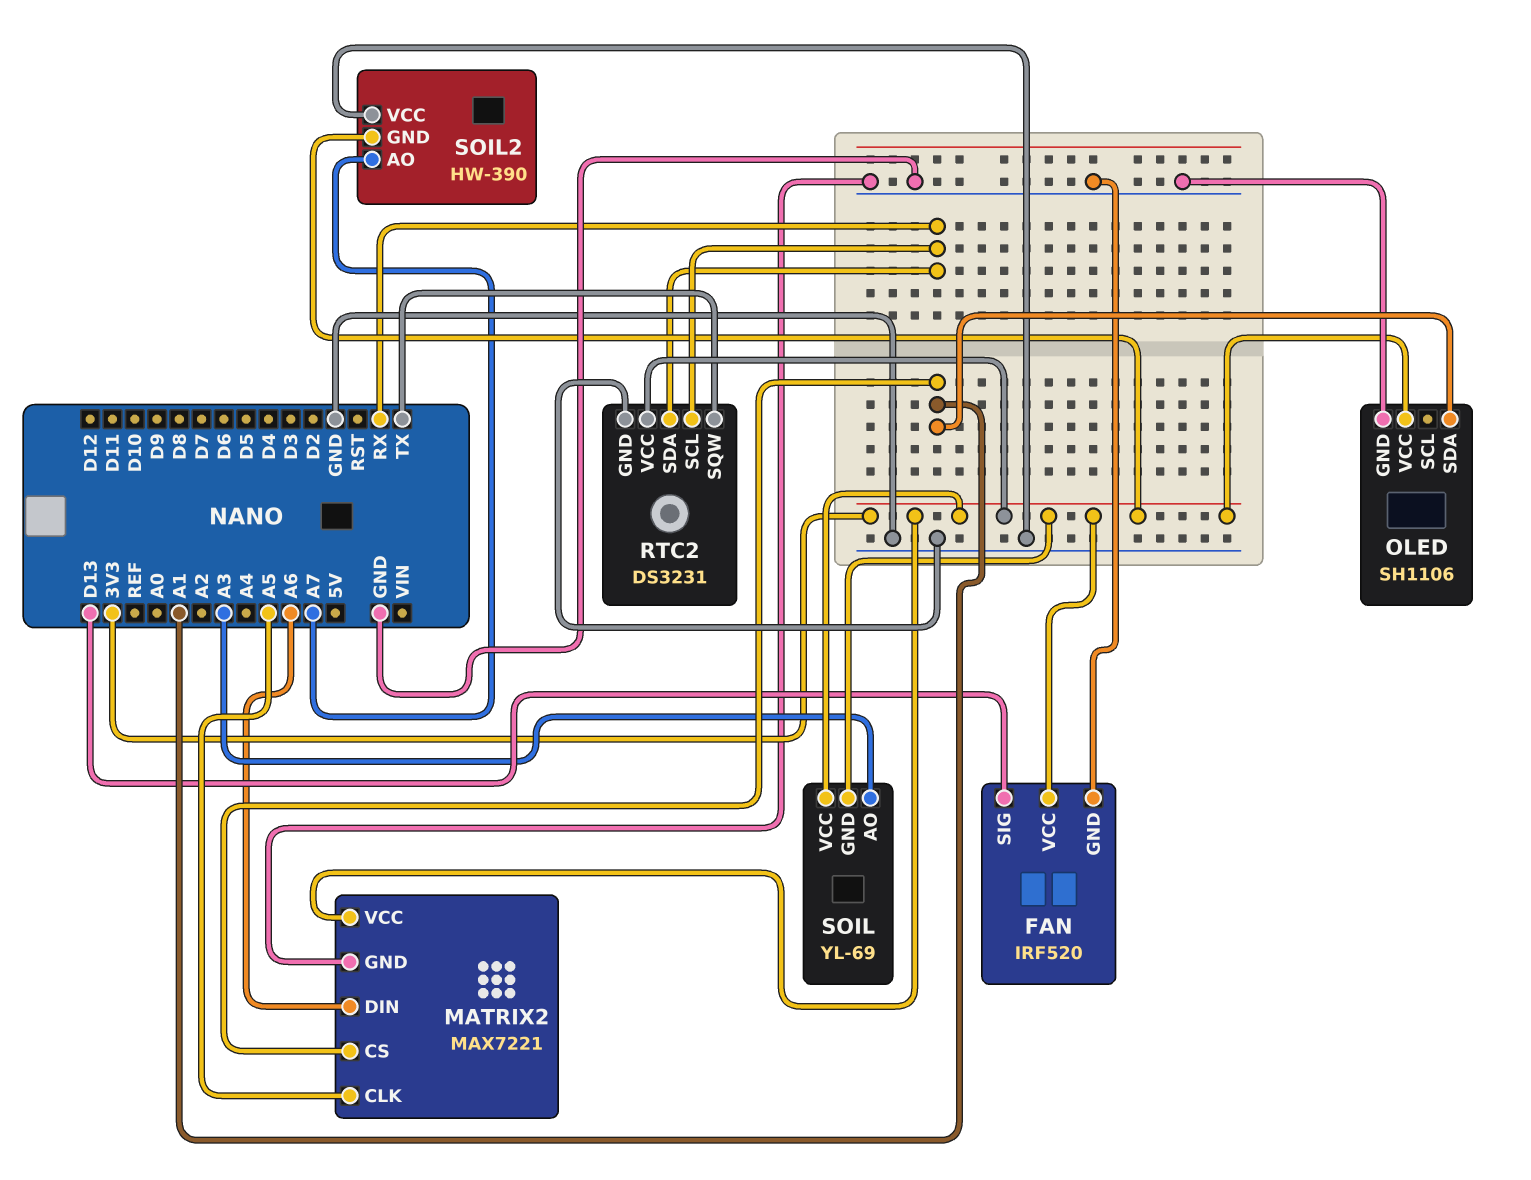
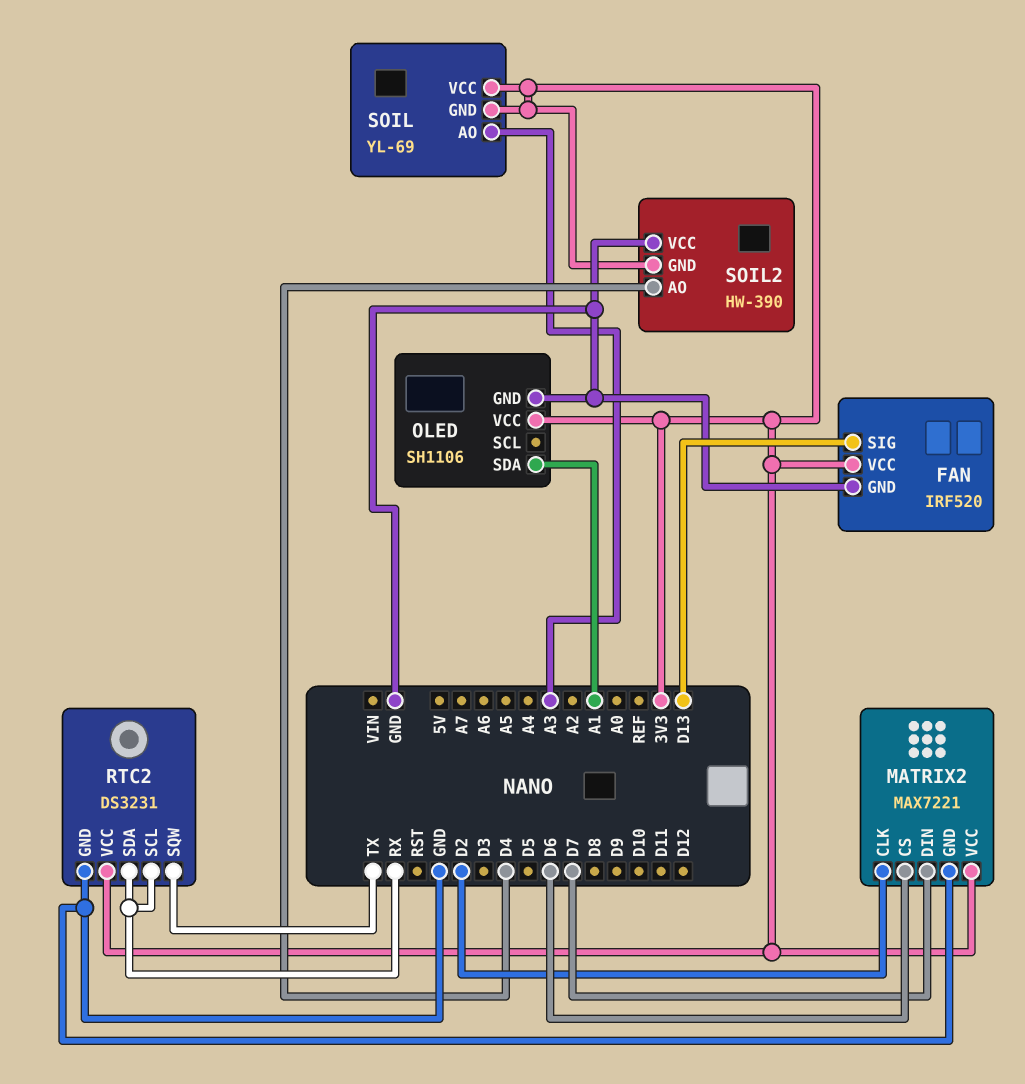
MATRIX2 pin CLK: A5 -> D2
MATRIX2 pin CS: A1 -> D6
MATRIX2 pin DIN: A6 -> D7
SOIL2 pin AO: A7 -> D4

